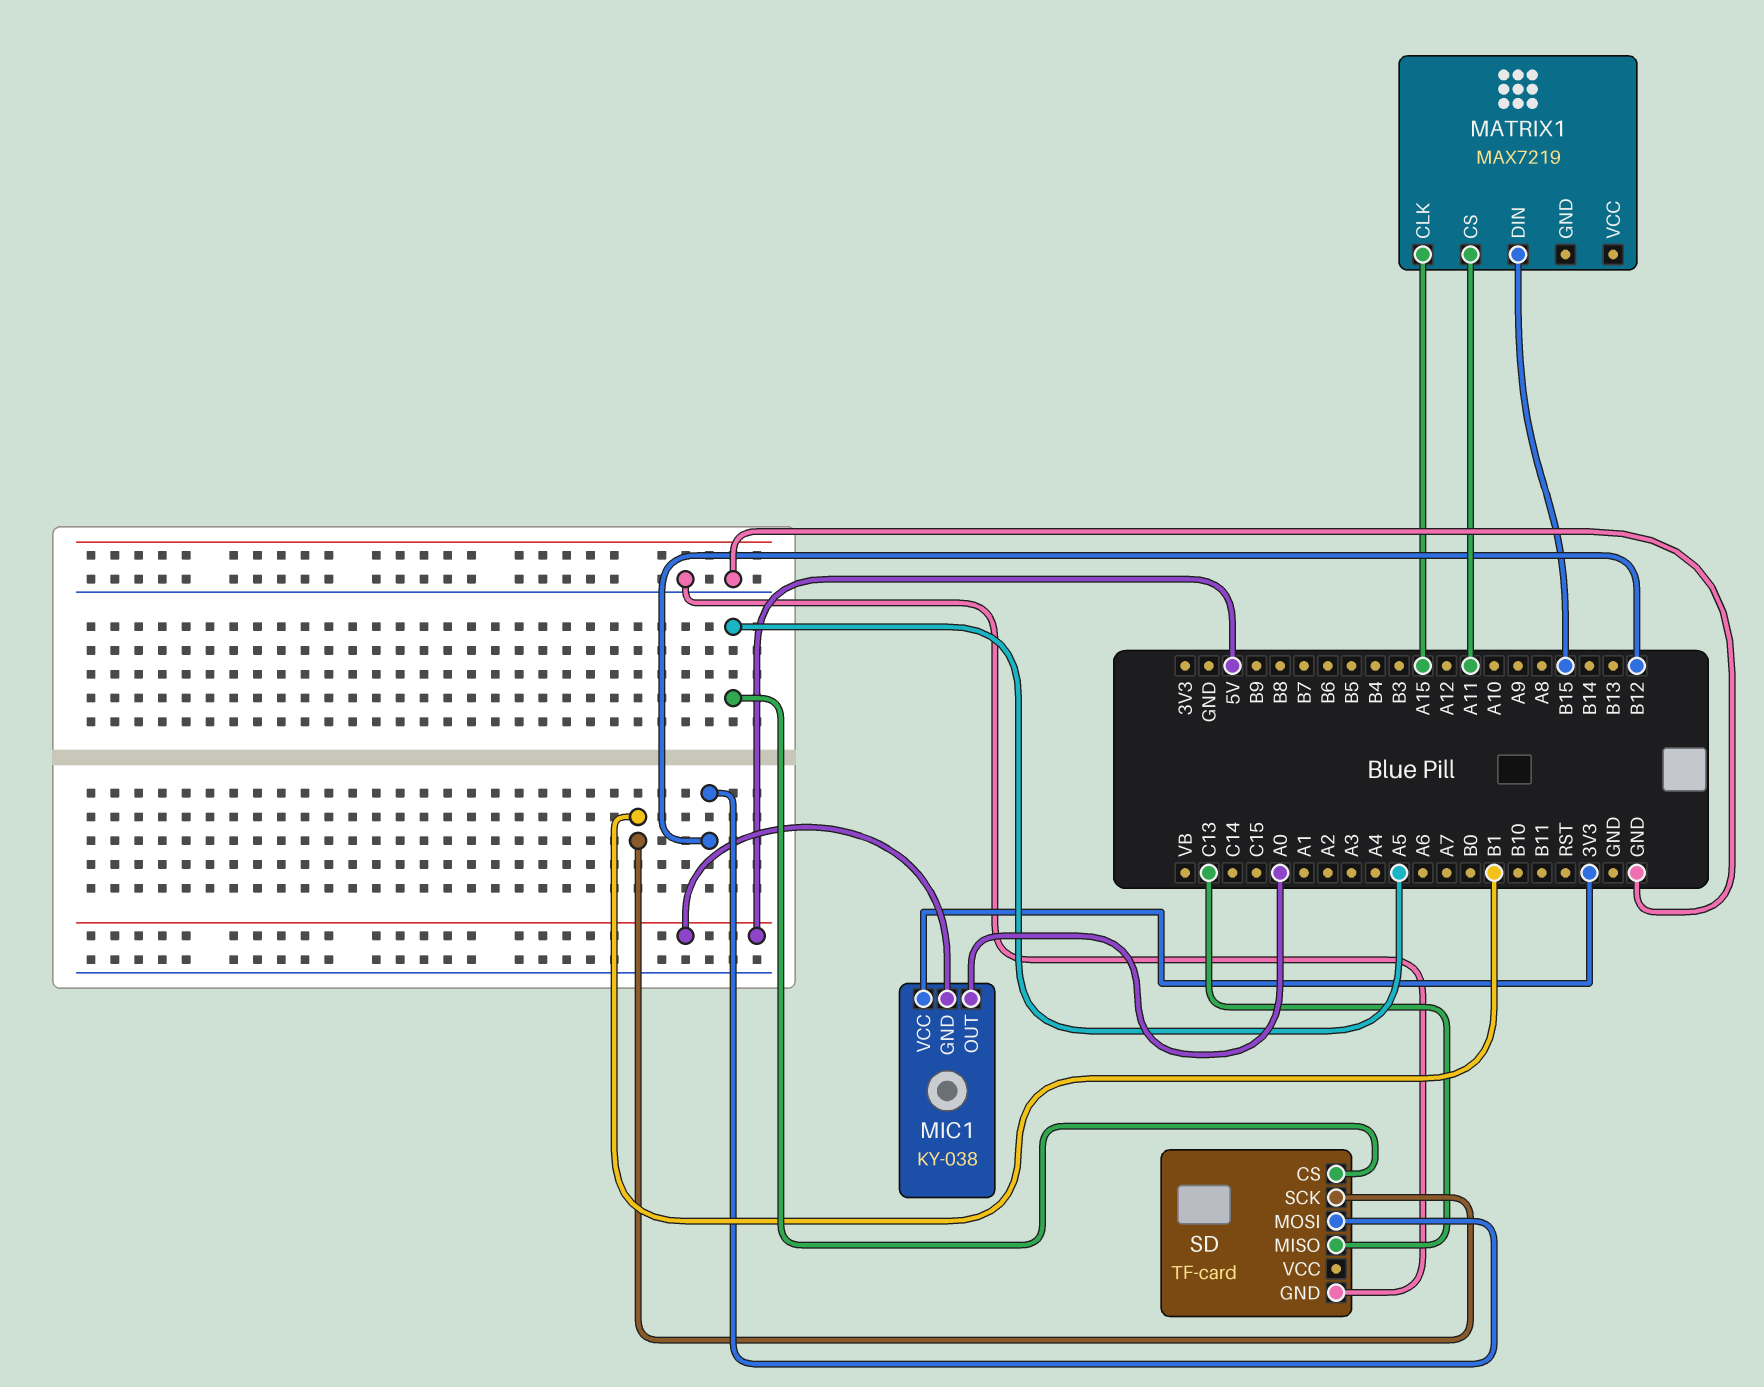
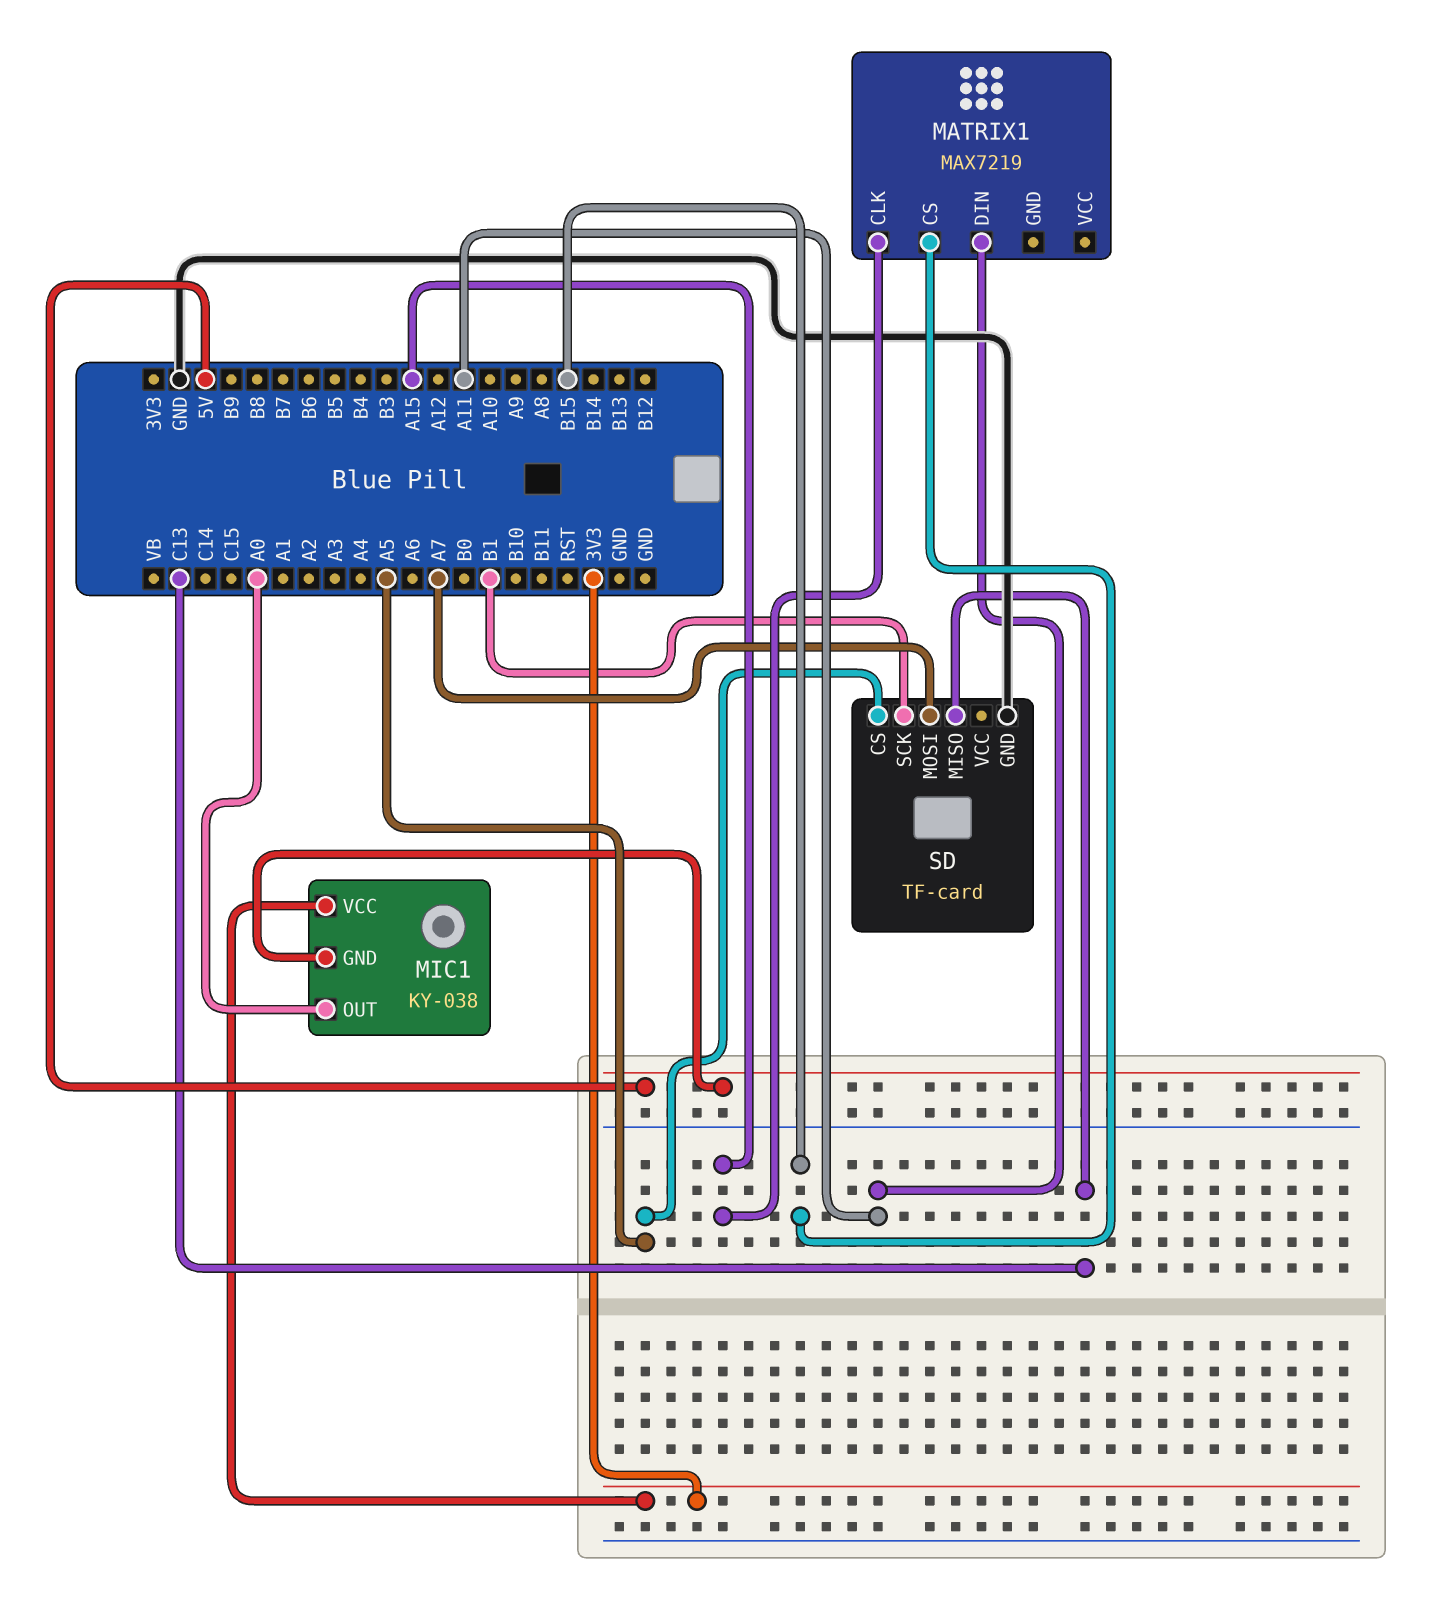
MATRIX1 pin CS: A11 -> B15
MATRIX1 pin DIN: B15 -> A11
SD pin MOSI: B12 -> A7

